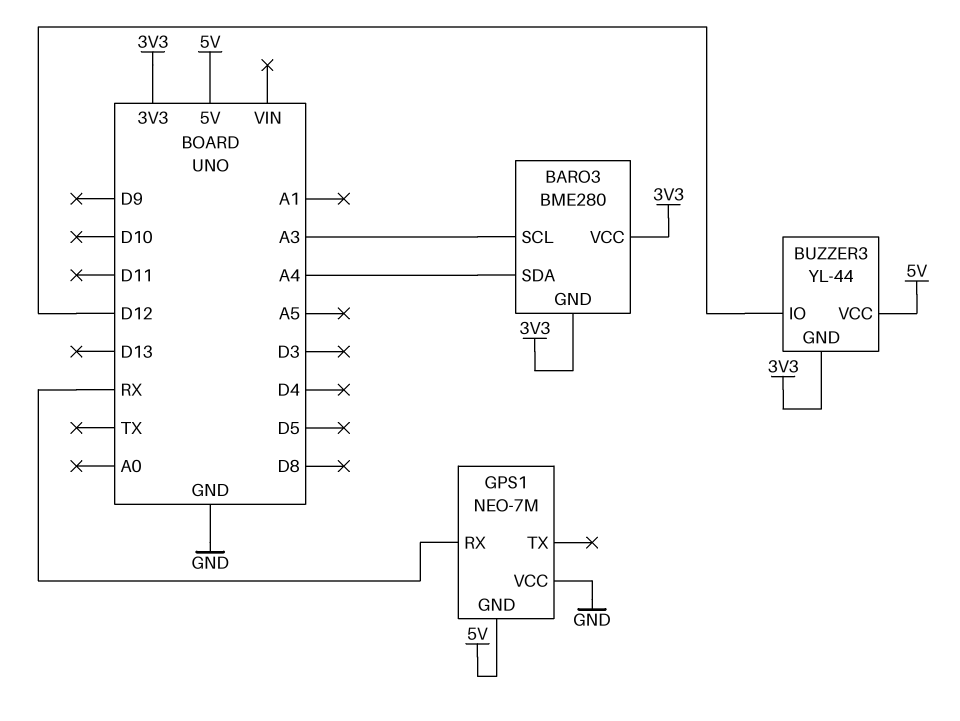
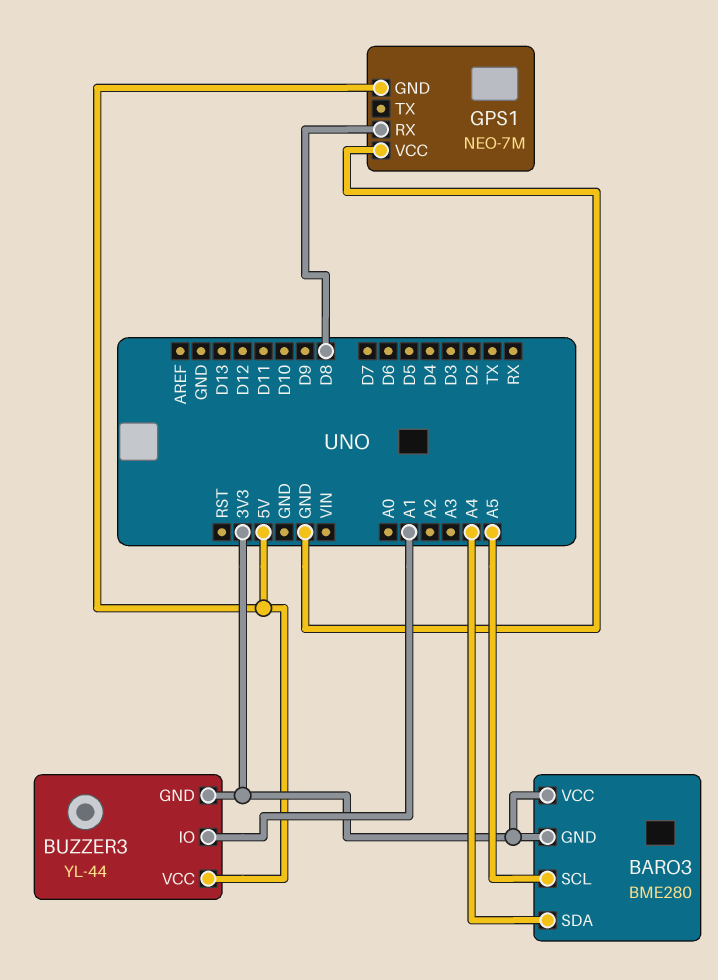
BARO3 pin SCL: A3 -> A5
BUZZER3 pin IO: D12 -> A1
GPS1 pin RX: RX -> D8

